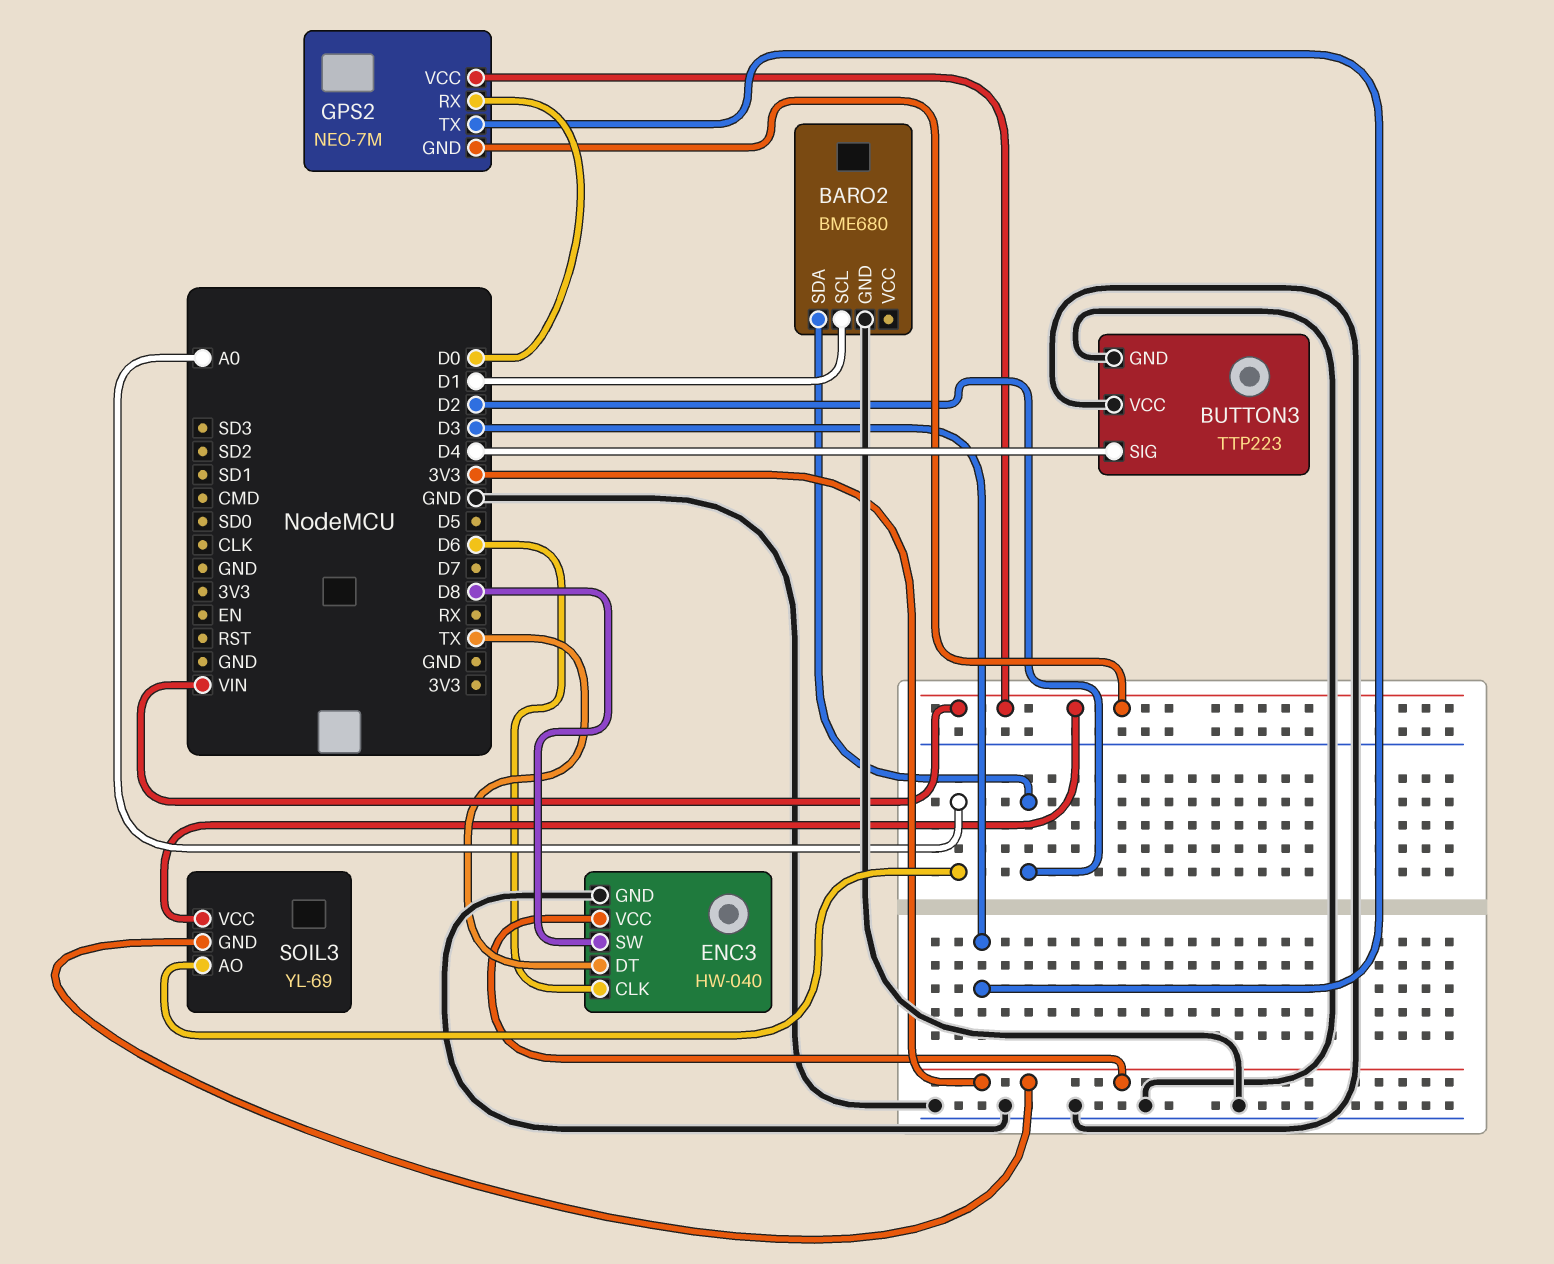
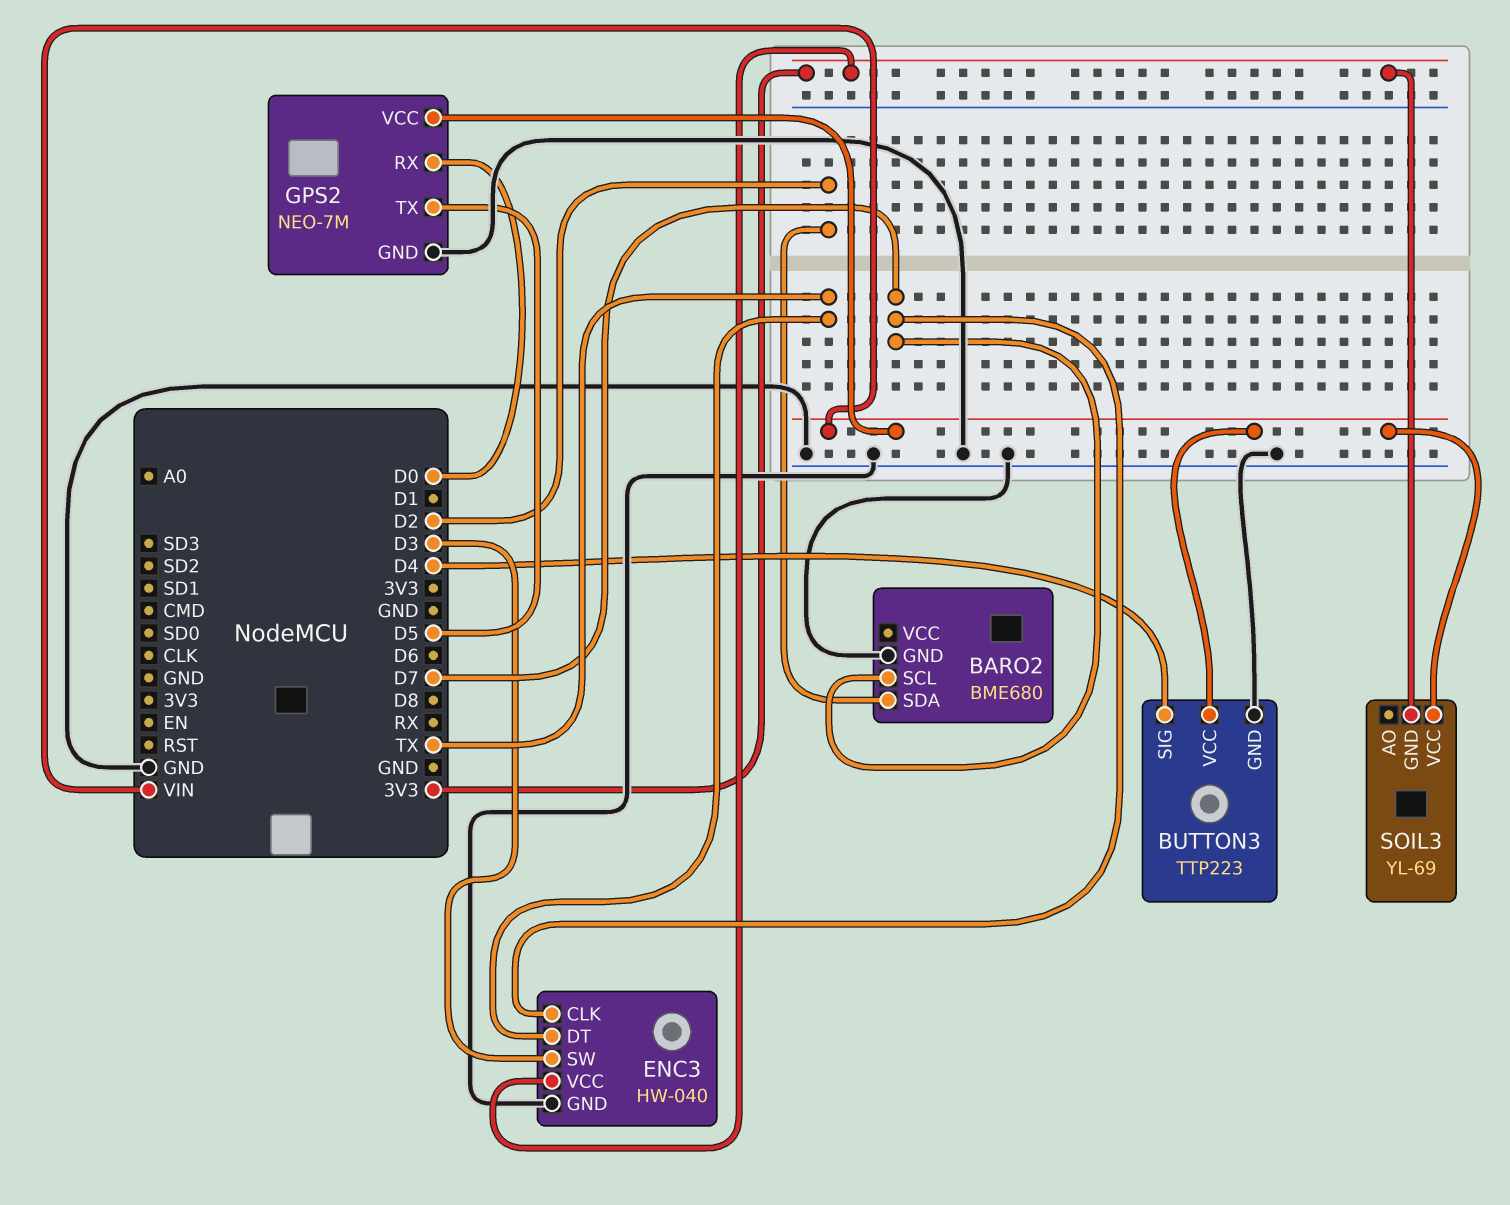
BARO2 pin SCL: D1 -> D7
BUTTON3 pin VCC: GND -> VIN
ENC3 pin CLK: D6 -> D7
ENC3 pin SW: D8 -> D3
GPS2 pin GND: VIN -> GND
GPS2 pin TX: D3 -> D5
SOIL3 pin AO: A0 -> none

